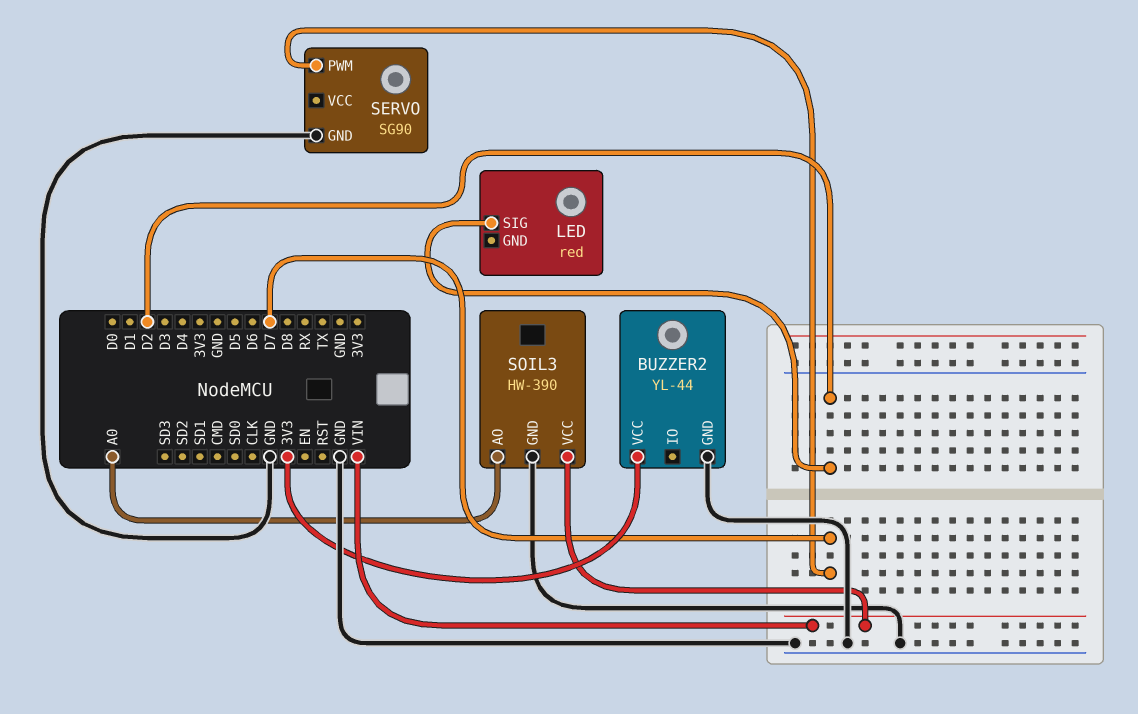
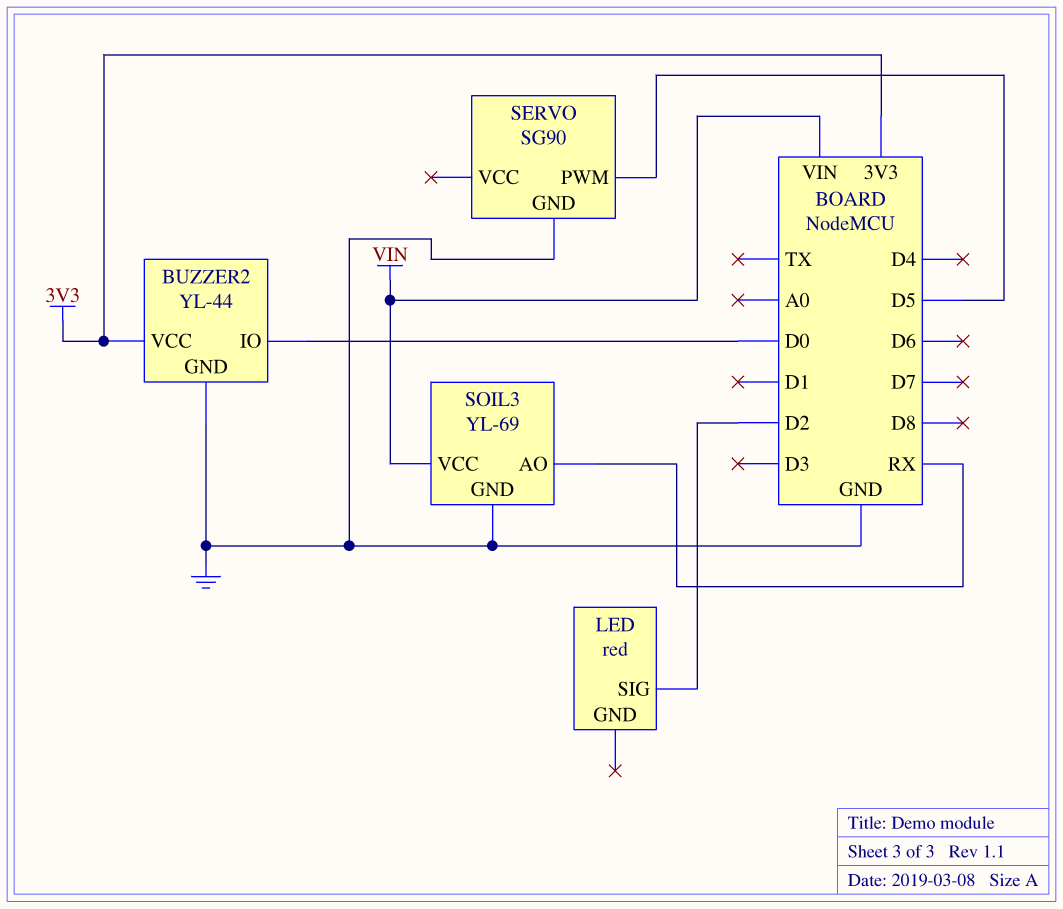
BUZZER2 pin IO: none -> D0
SERVO pin PWM: D7 -> D5
SOIL3: HW-390 -> YL-69
SOIL3 pin AO: A0 -> RX

